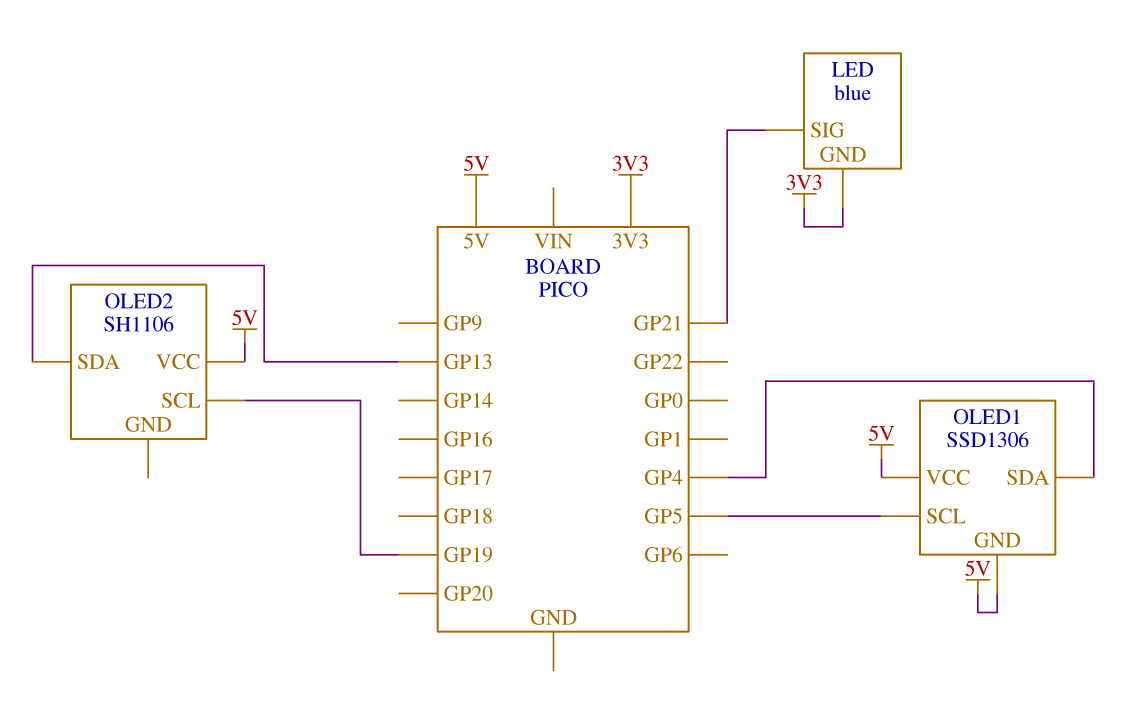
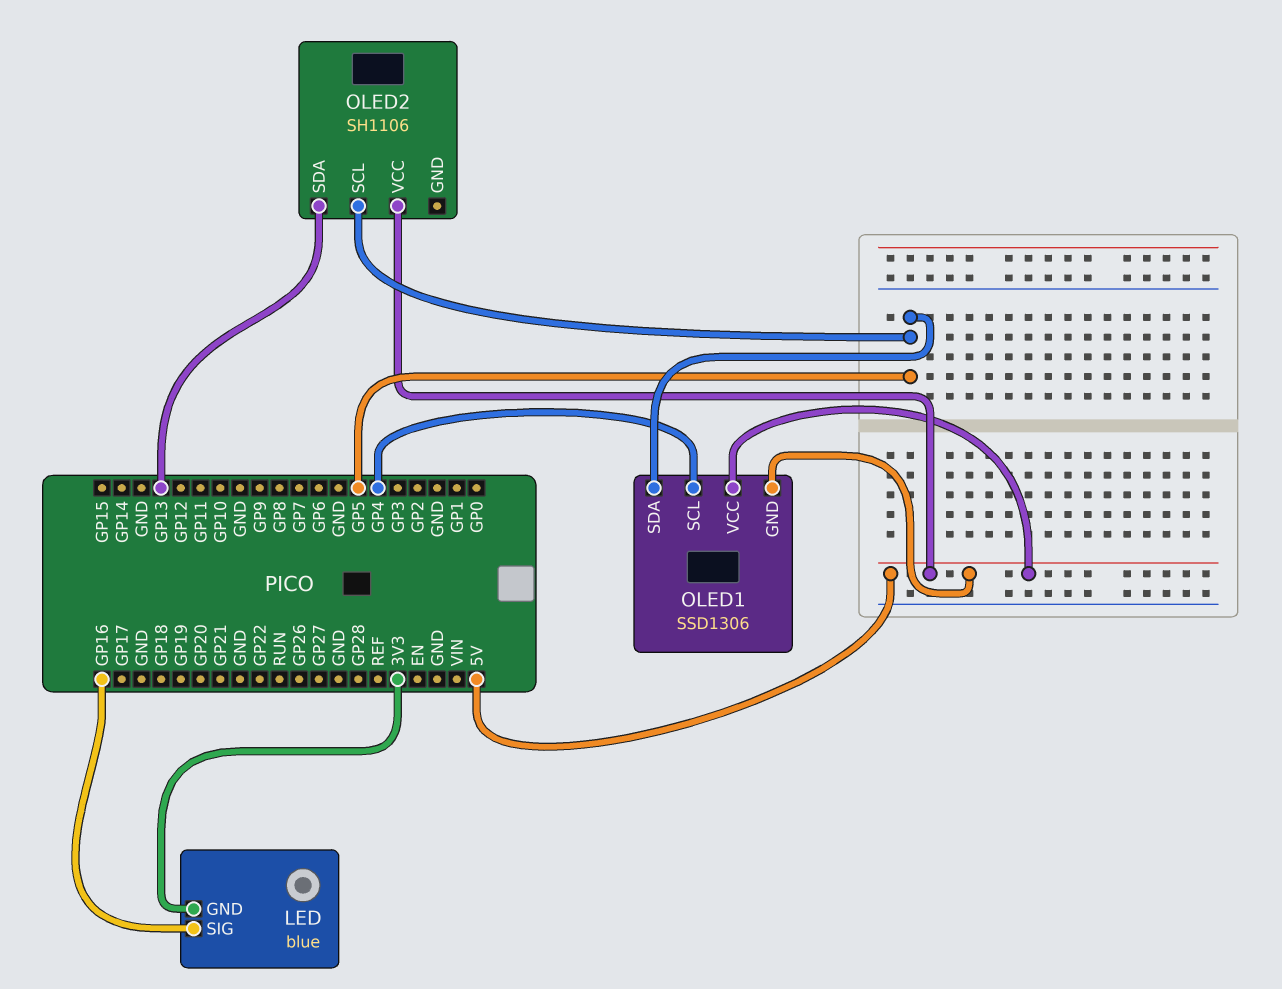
LED pin SIG: GP21 -> GP16
OLED1 pin SCL: GP5 -> GP4
OLED1 pin SDA: GP4 -> GP5
OLED2 pin SCL: GP19 -> GP5

